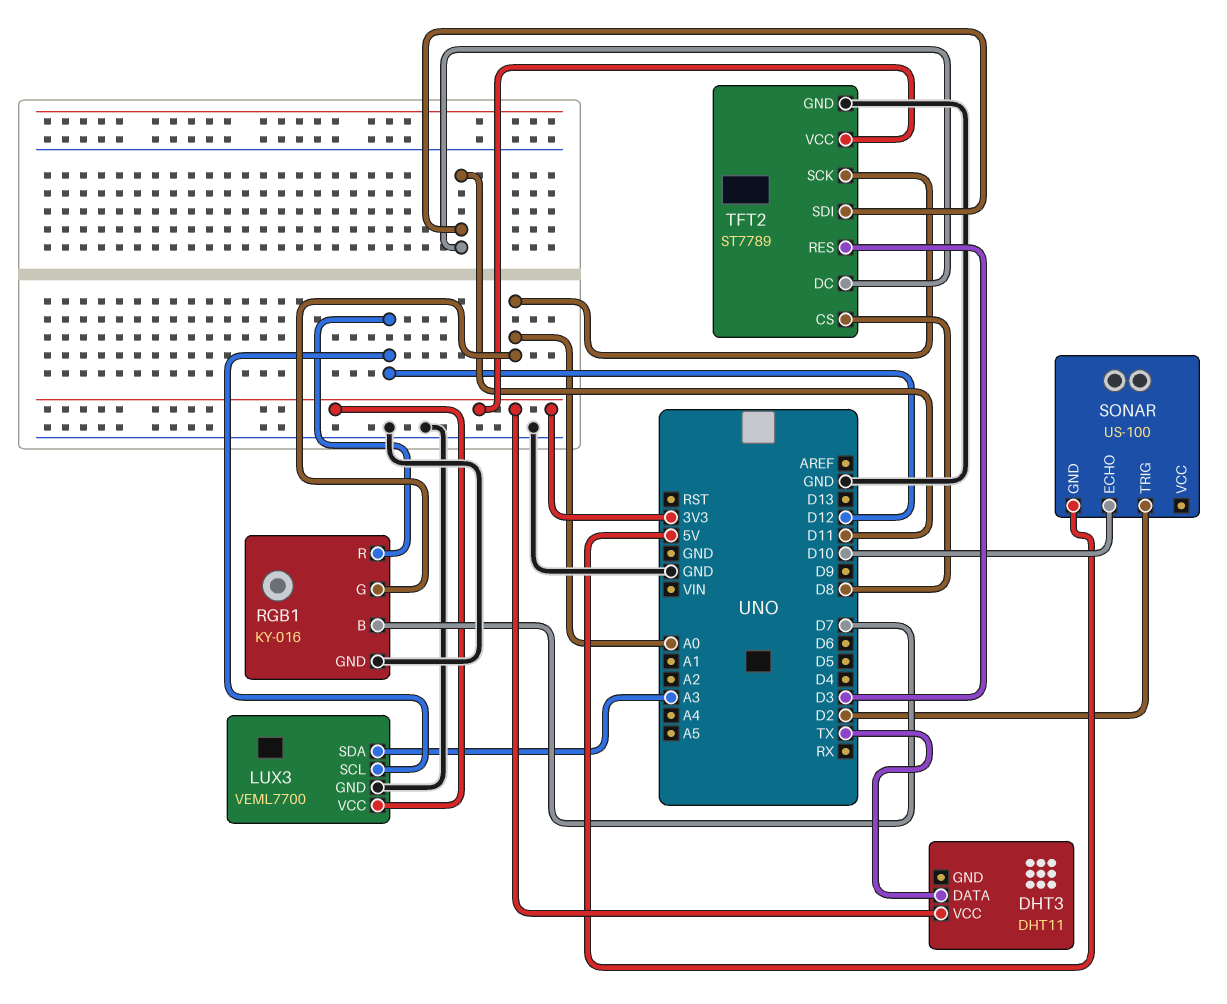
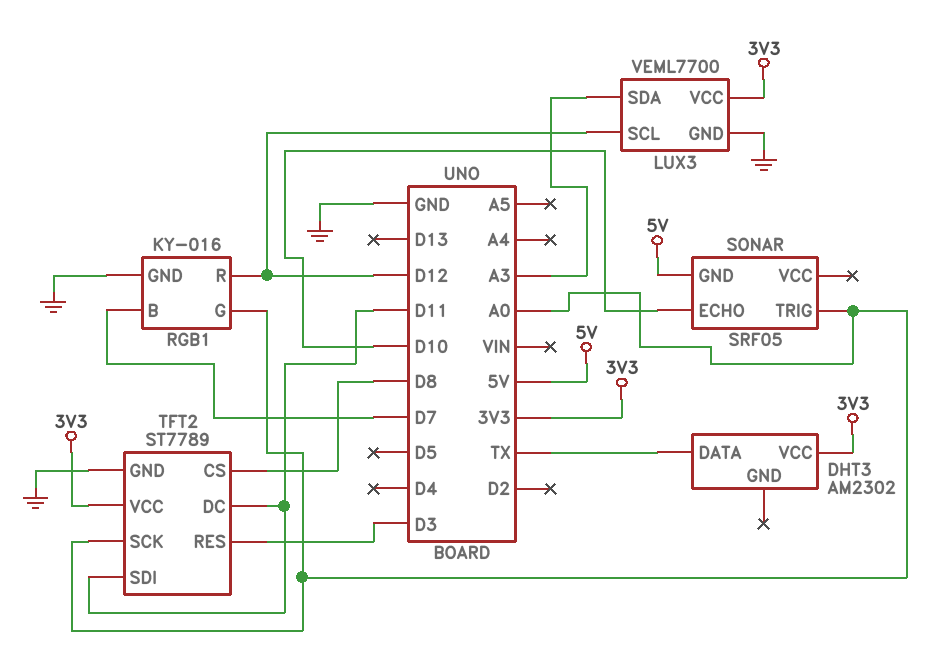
DHT3: DHT11 -> AM2302
SONAR: US-100 -> SRF05
SONAR pin TRIG: D2 -> A0

